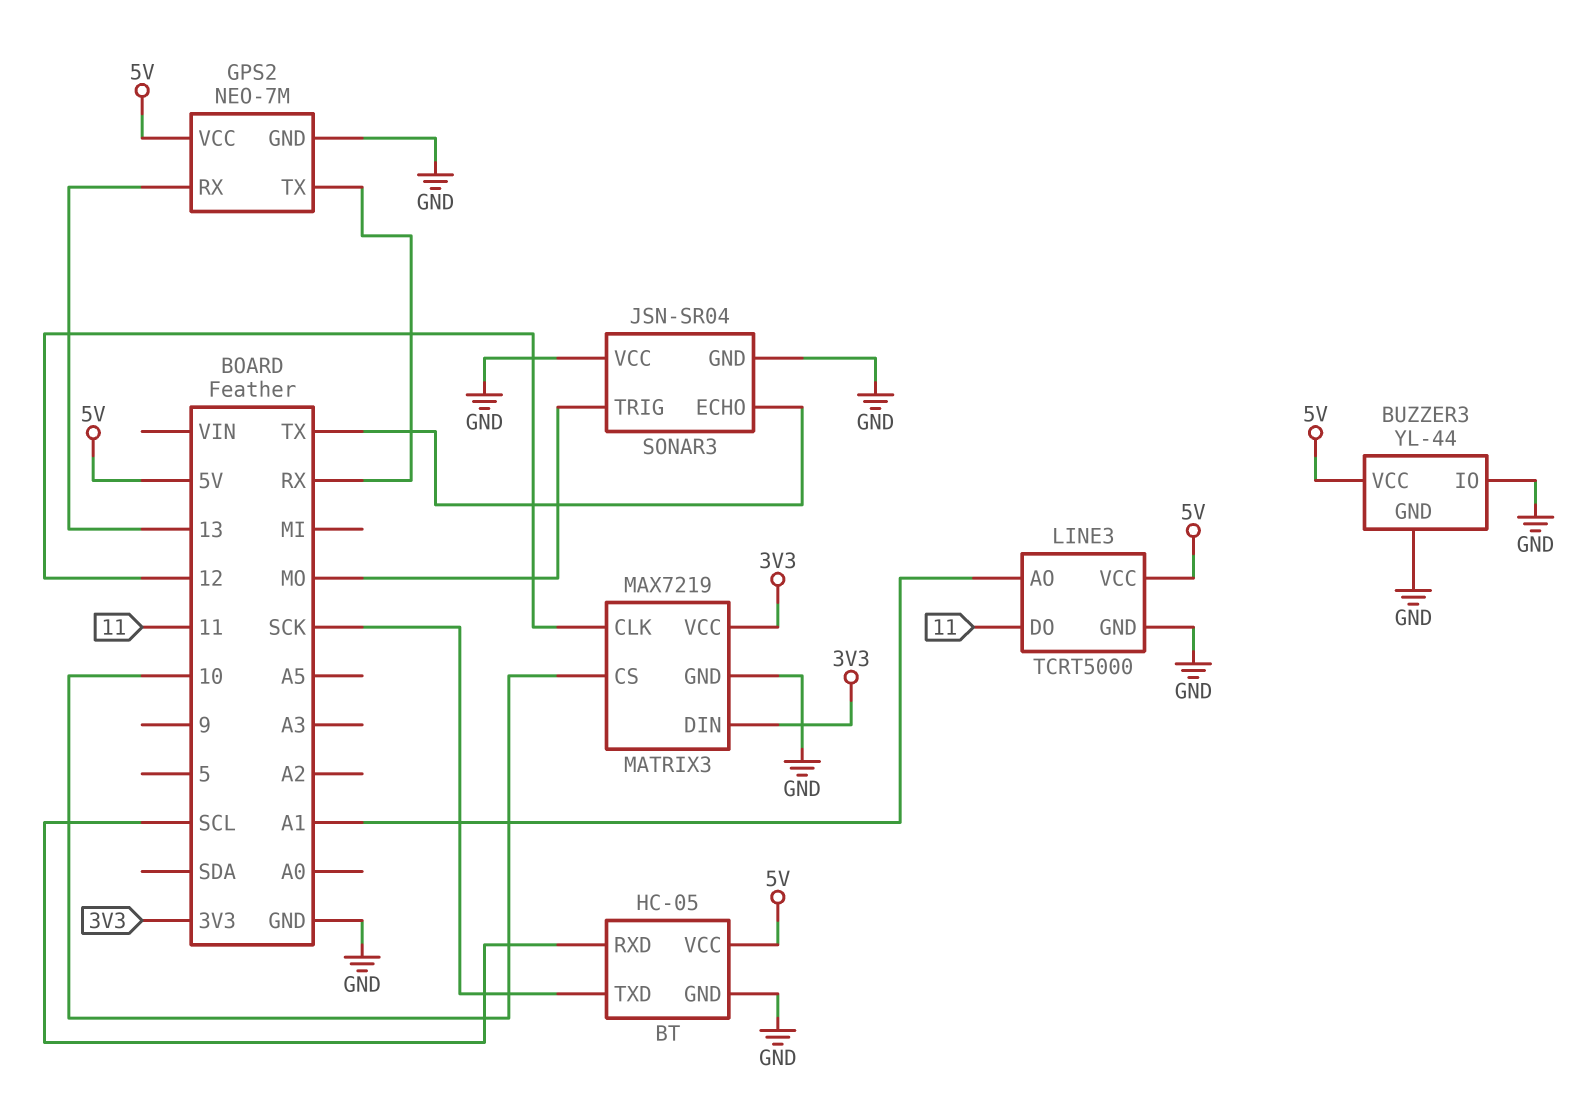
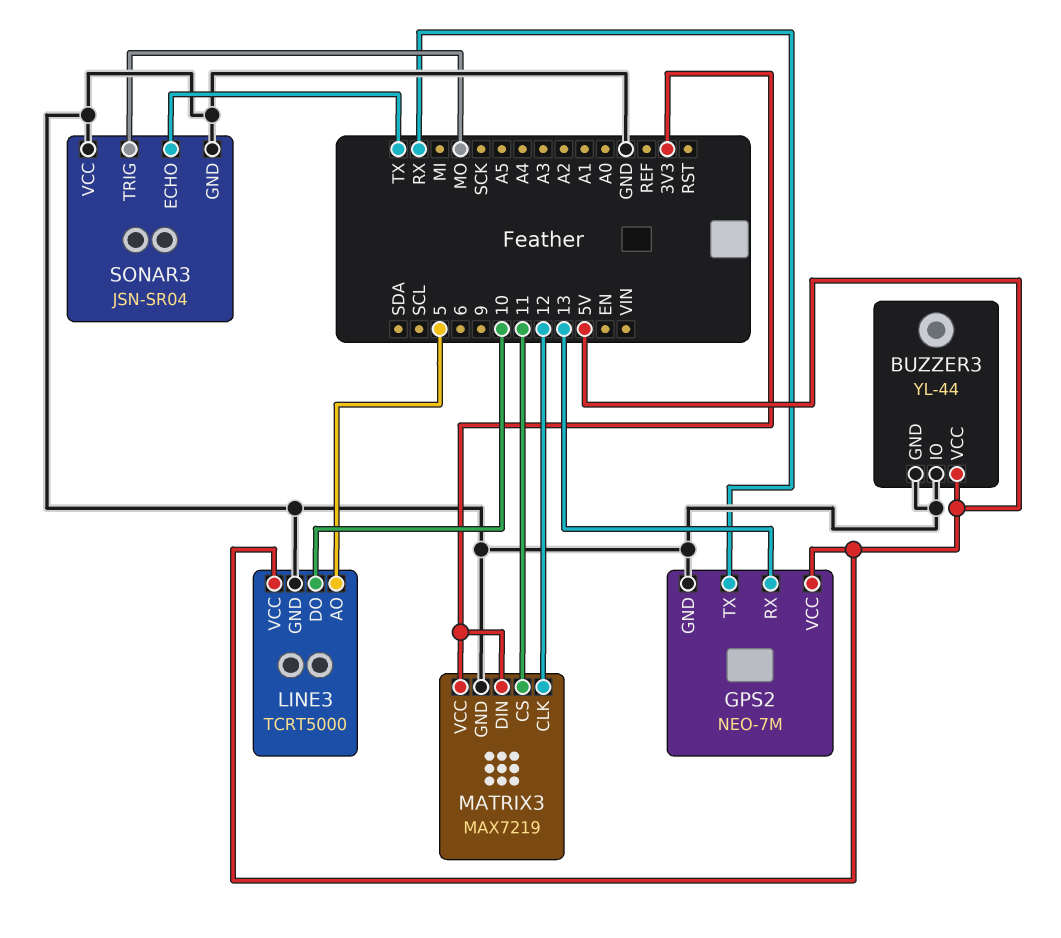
BT: HC-05 -> none
BT pin GND: GND -> none
BT pin RXD: SCL -> none
BT pin TXD: SCK -> none
BT pin VCC: 5V -> none
LINE3 pin AO: A1 -> 5
LINE3 pin DO: 11 -> 10
MATRIX3 pin CS: 10 -> 11

